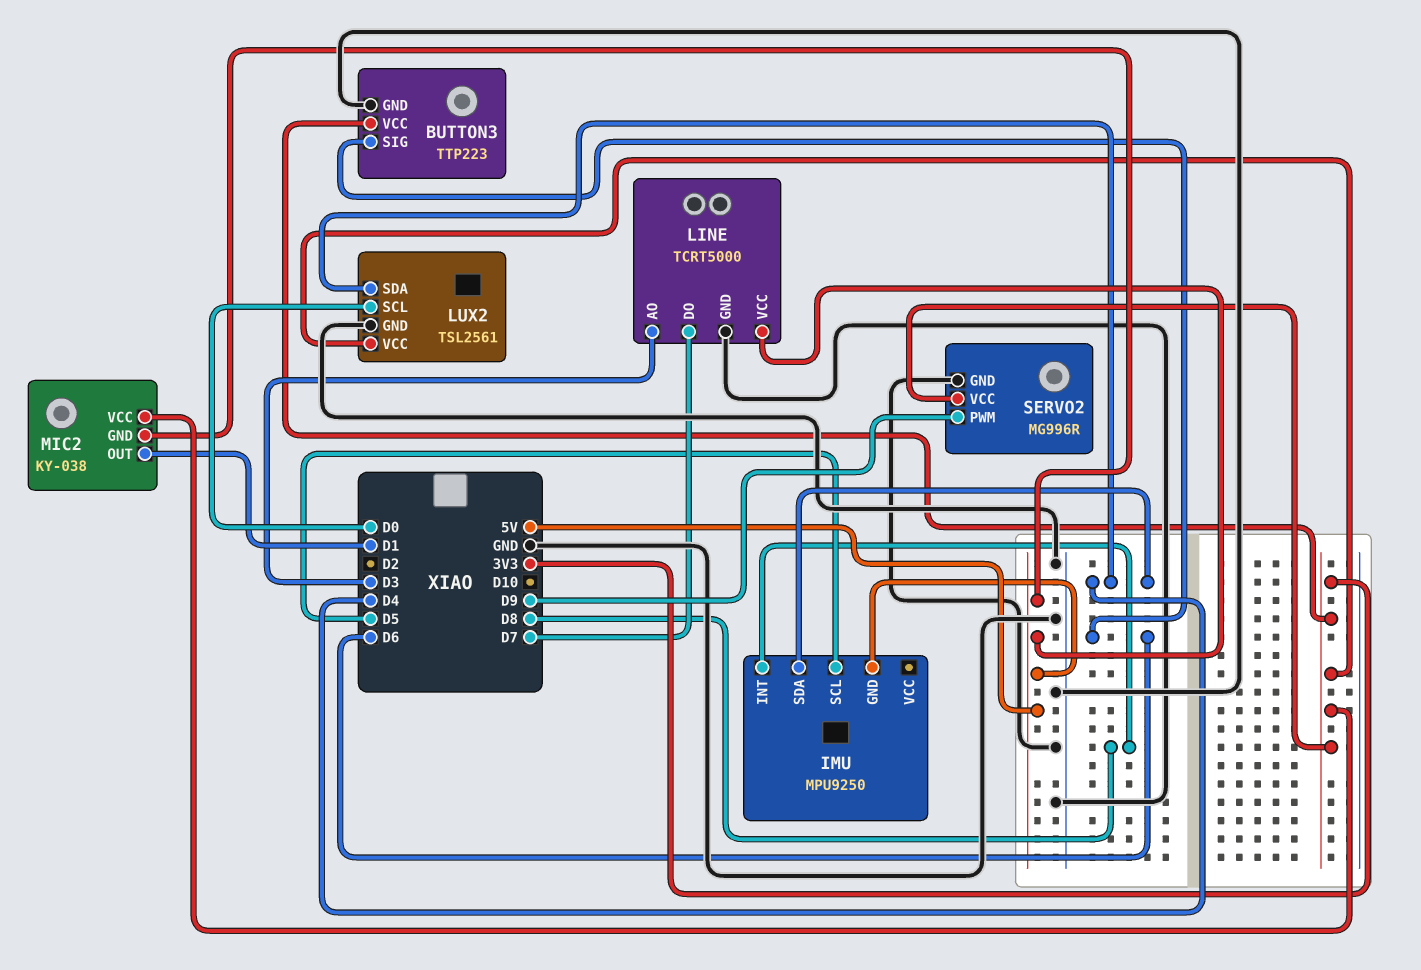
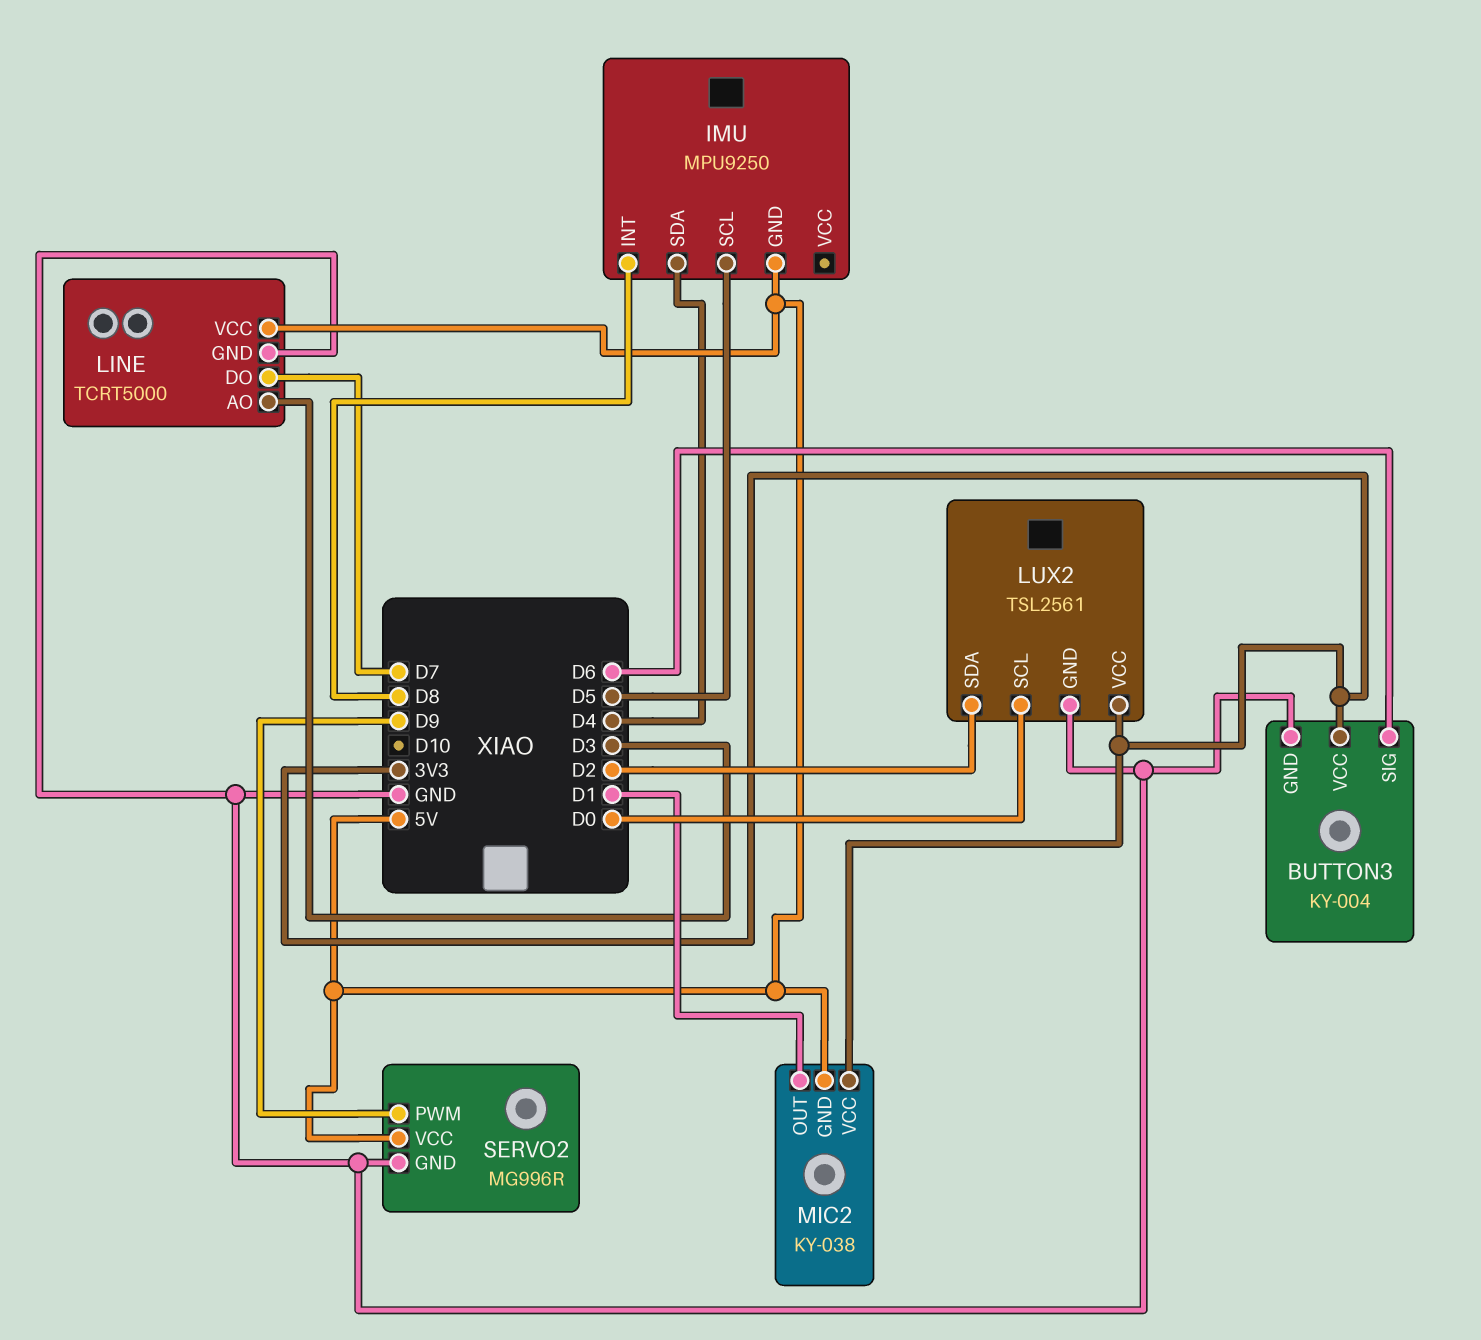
BUTTON3: TTP223 -> KY-004
LUX2 pin SDA: D4 -> D2
SERVO2 pin VCC: 3V3 -> 5V

